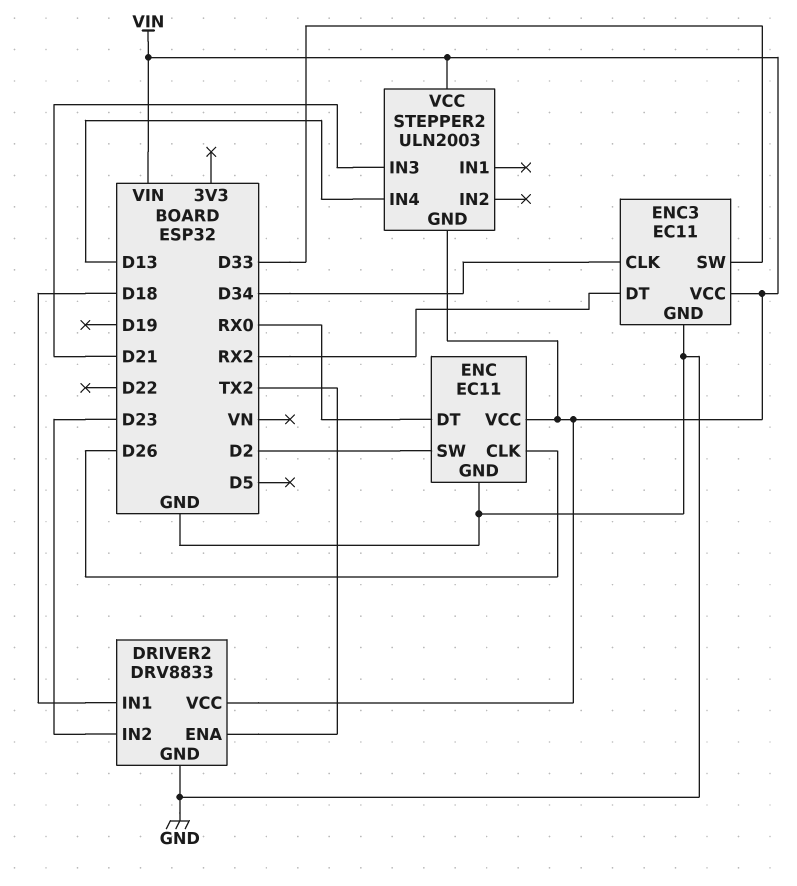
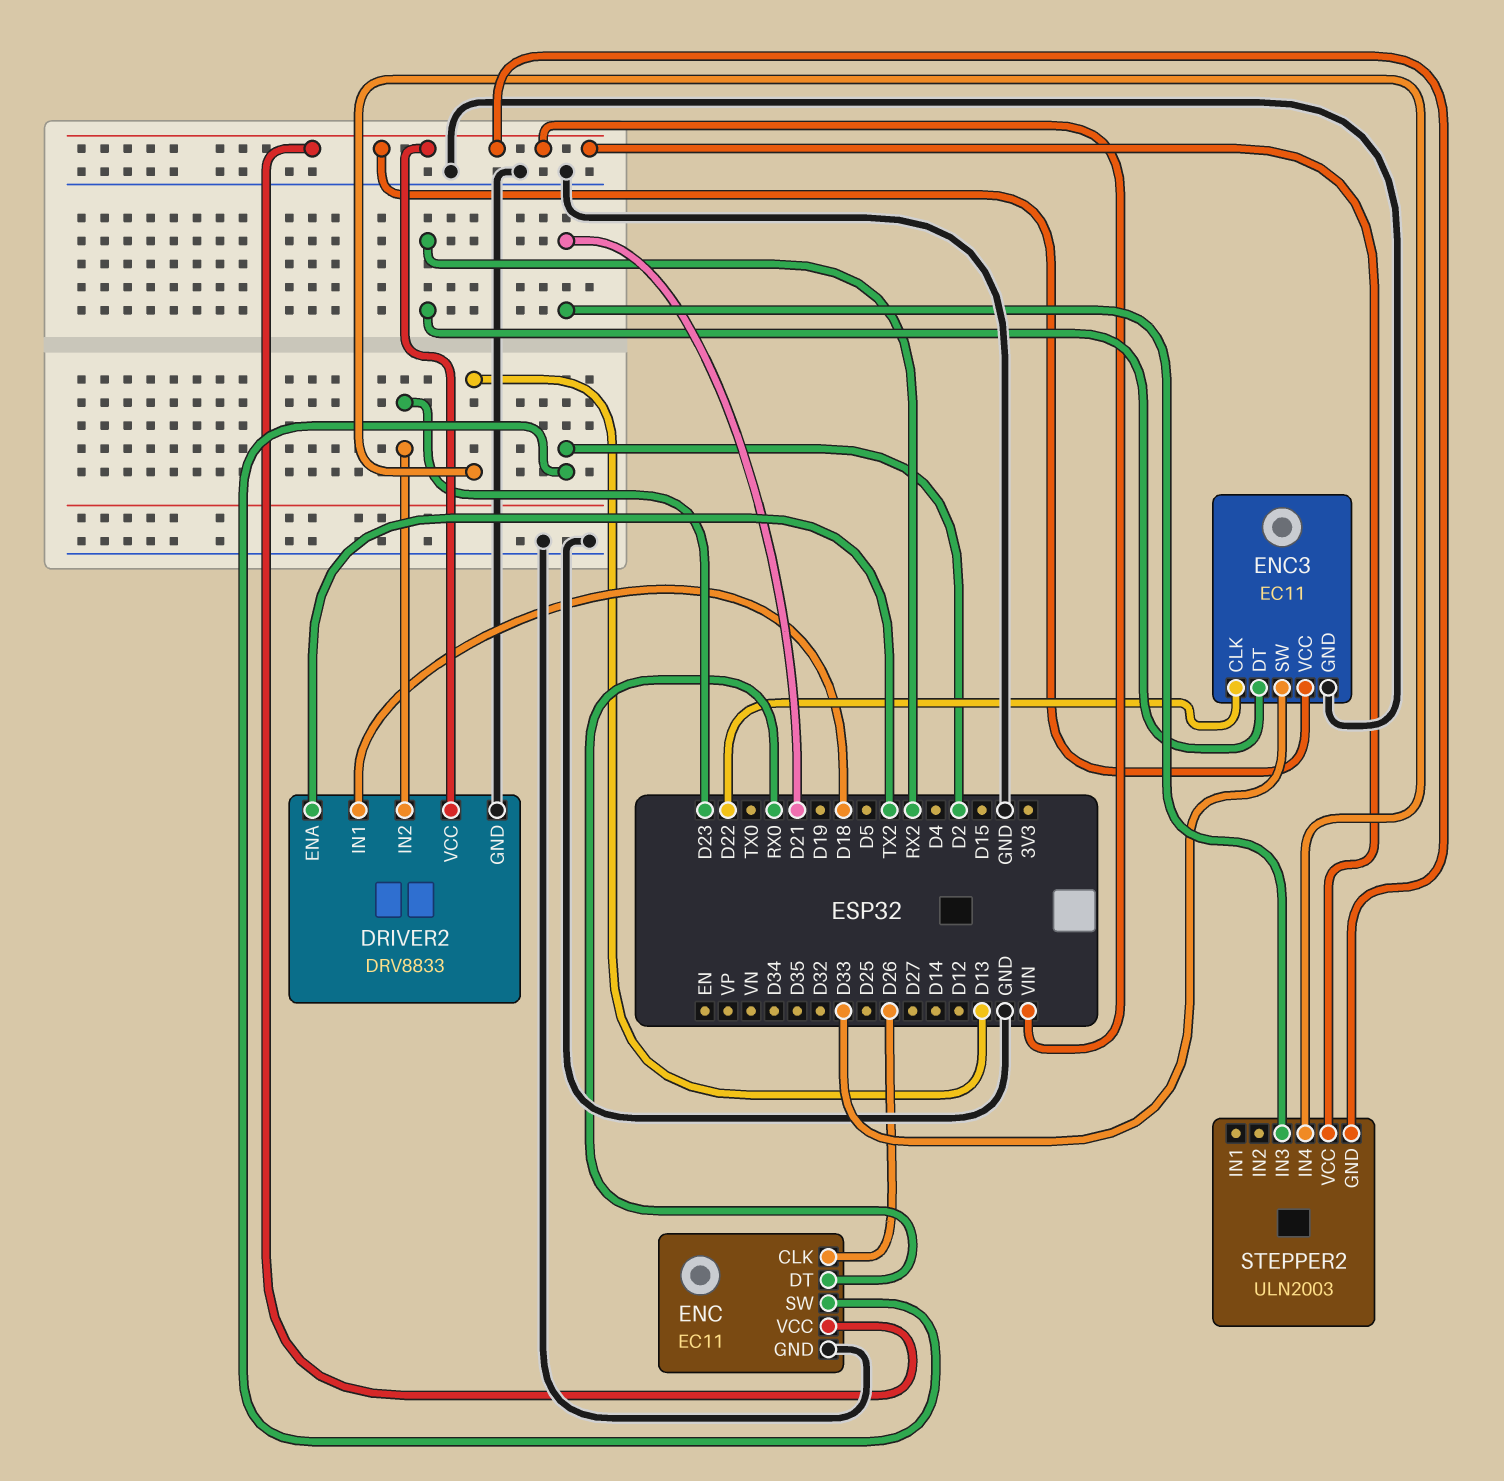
ENC3 pin CLK: D34 -> D22

